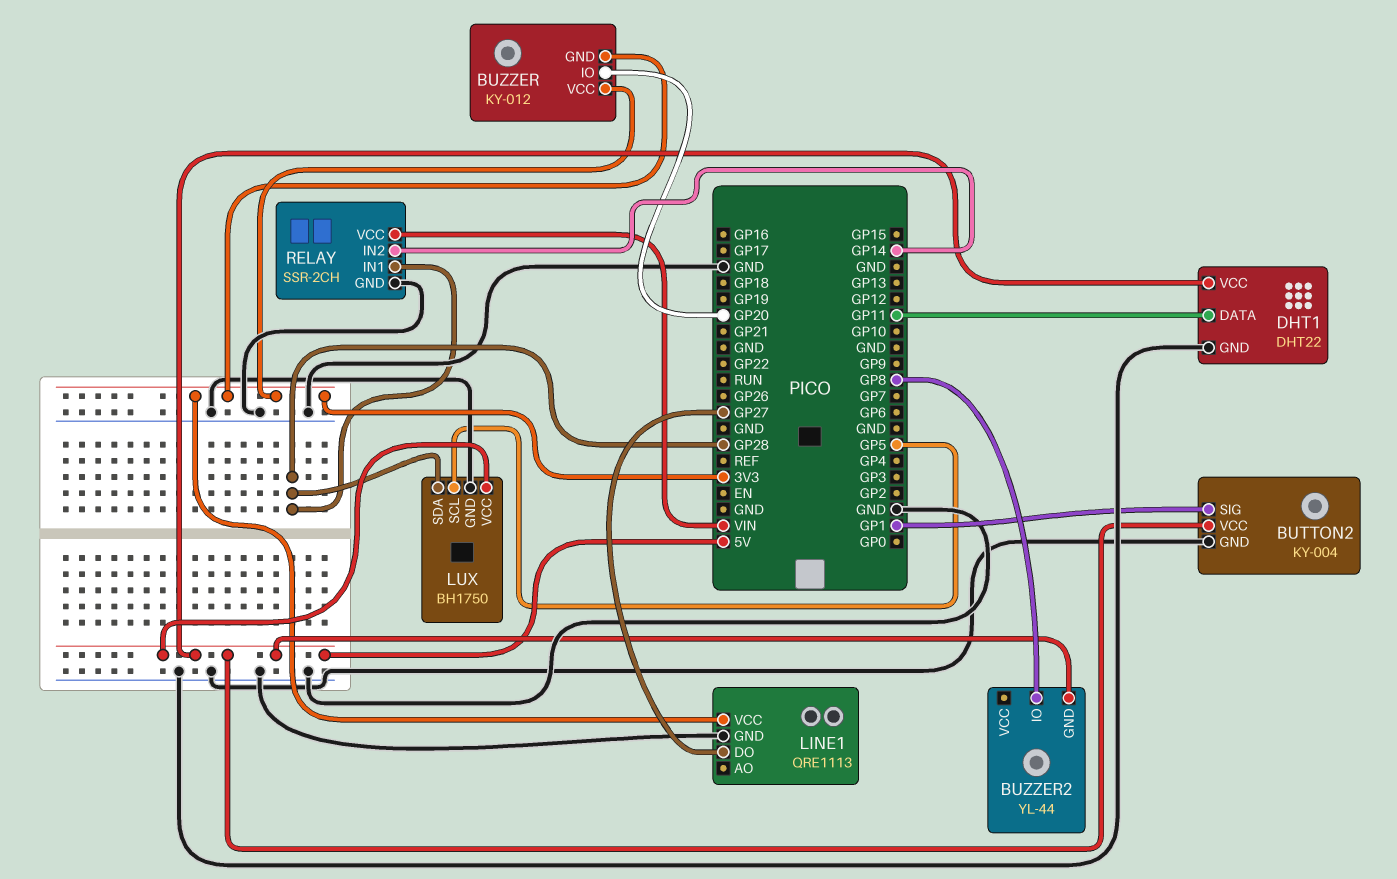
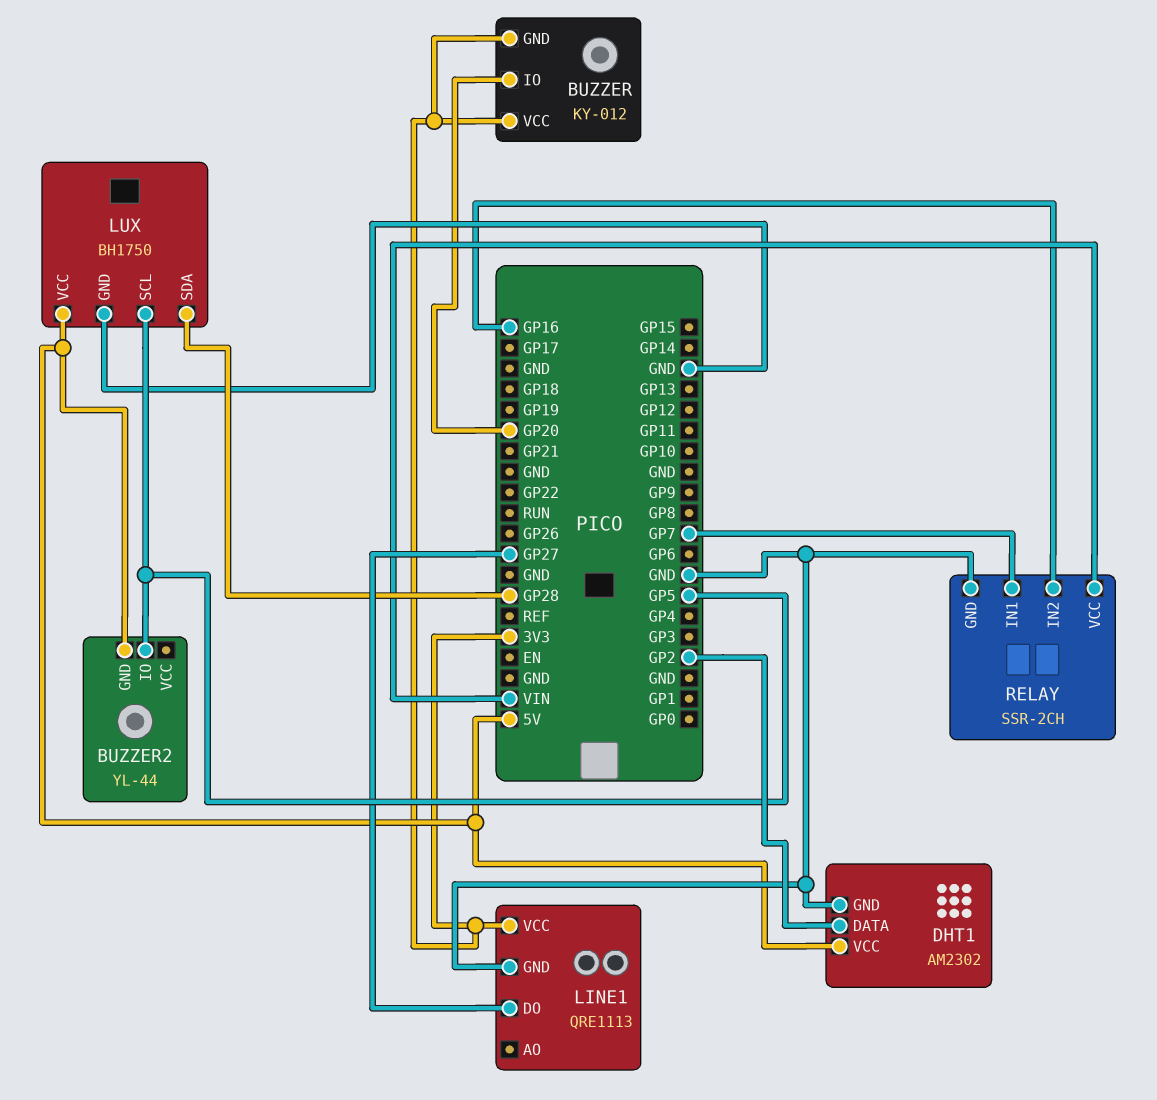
BUTTON2: KY-004 -> none
BUTTON2 pin GND: GND -> none
BUTTON2 pin SIG: GP1 -> none
BUTTON2 pin VCC: 5V -> none
BUZZER2 pin IO: GP8 -> GP5
DHT1: DHT22 -> AM2302
DHT1 pin DATA: GP11 -> GP2
RELAY pin IN1: GP28 -> GP7
RELAY pin IN2: GP14 -> GP16

